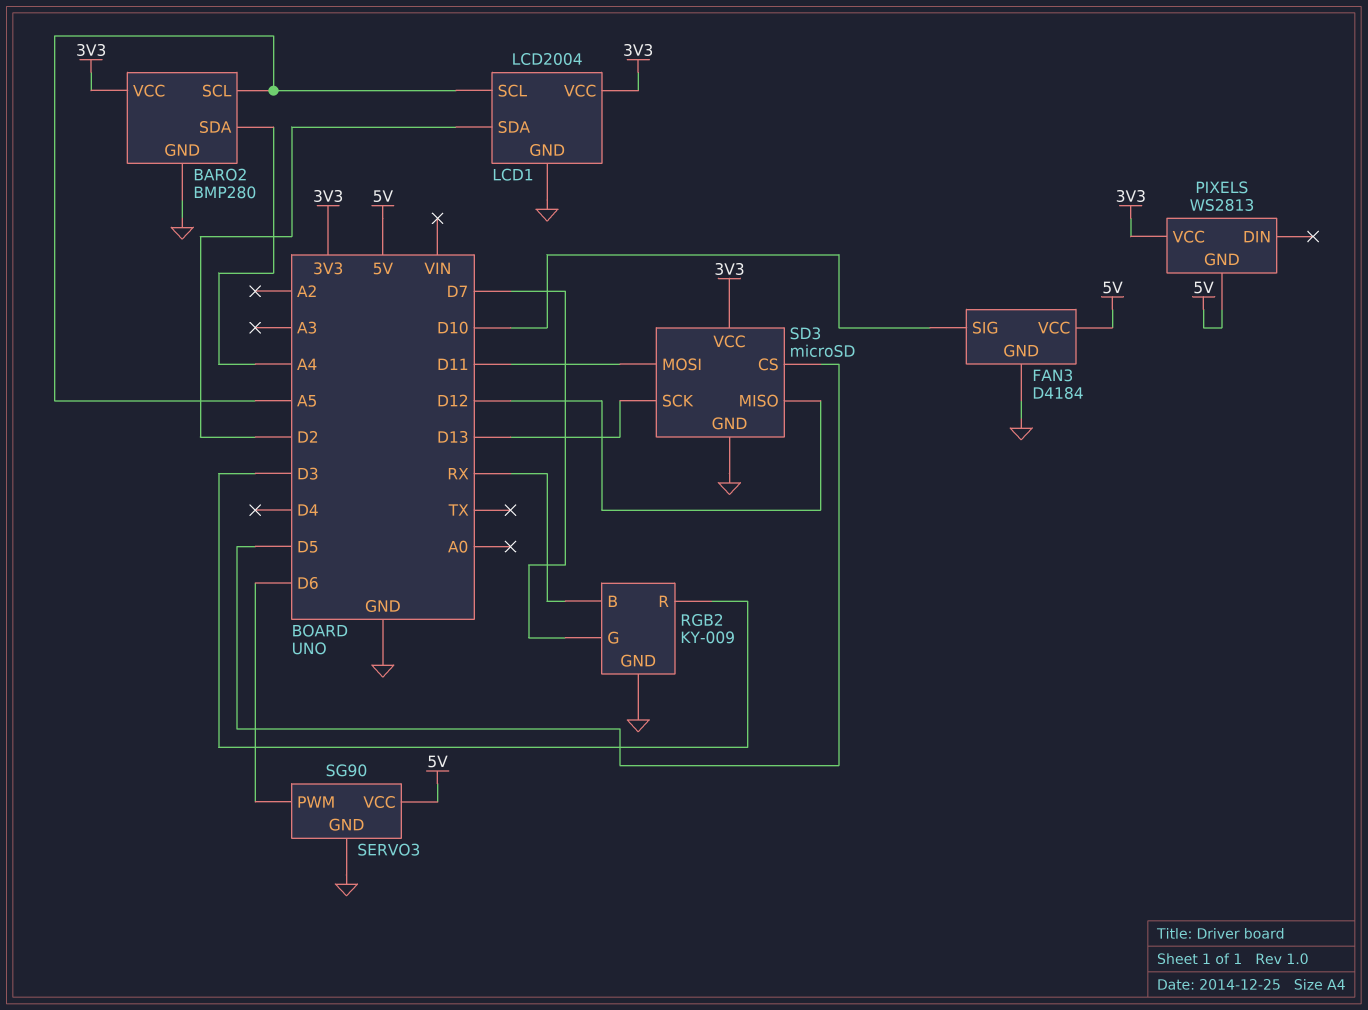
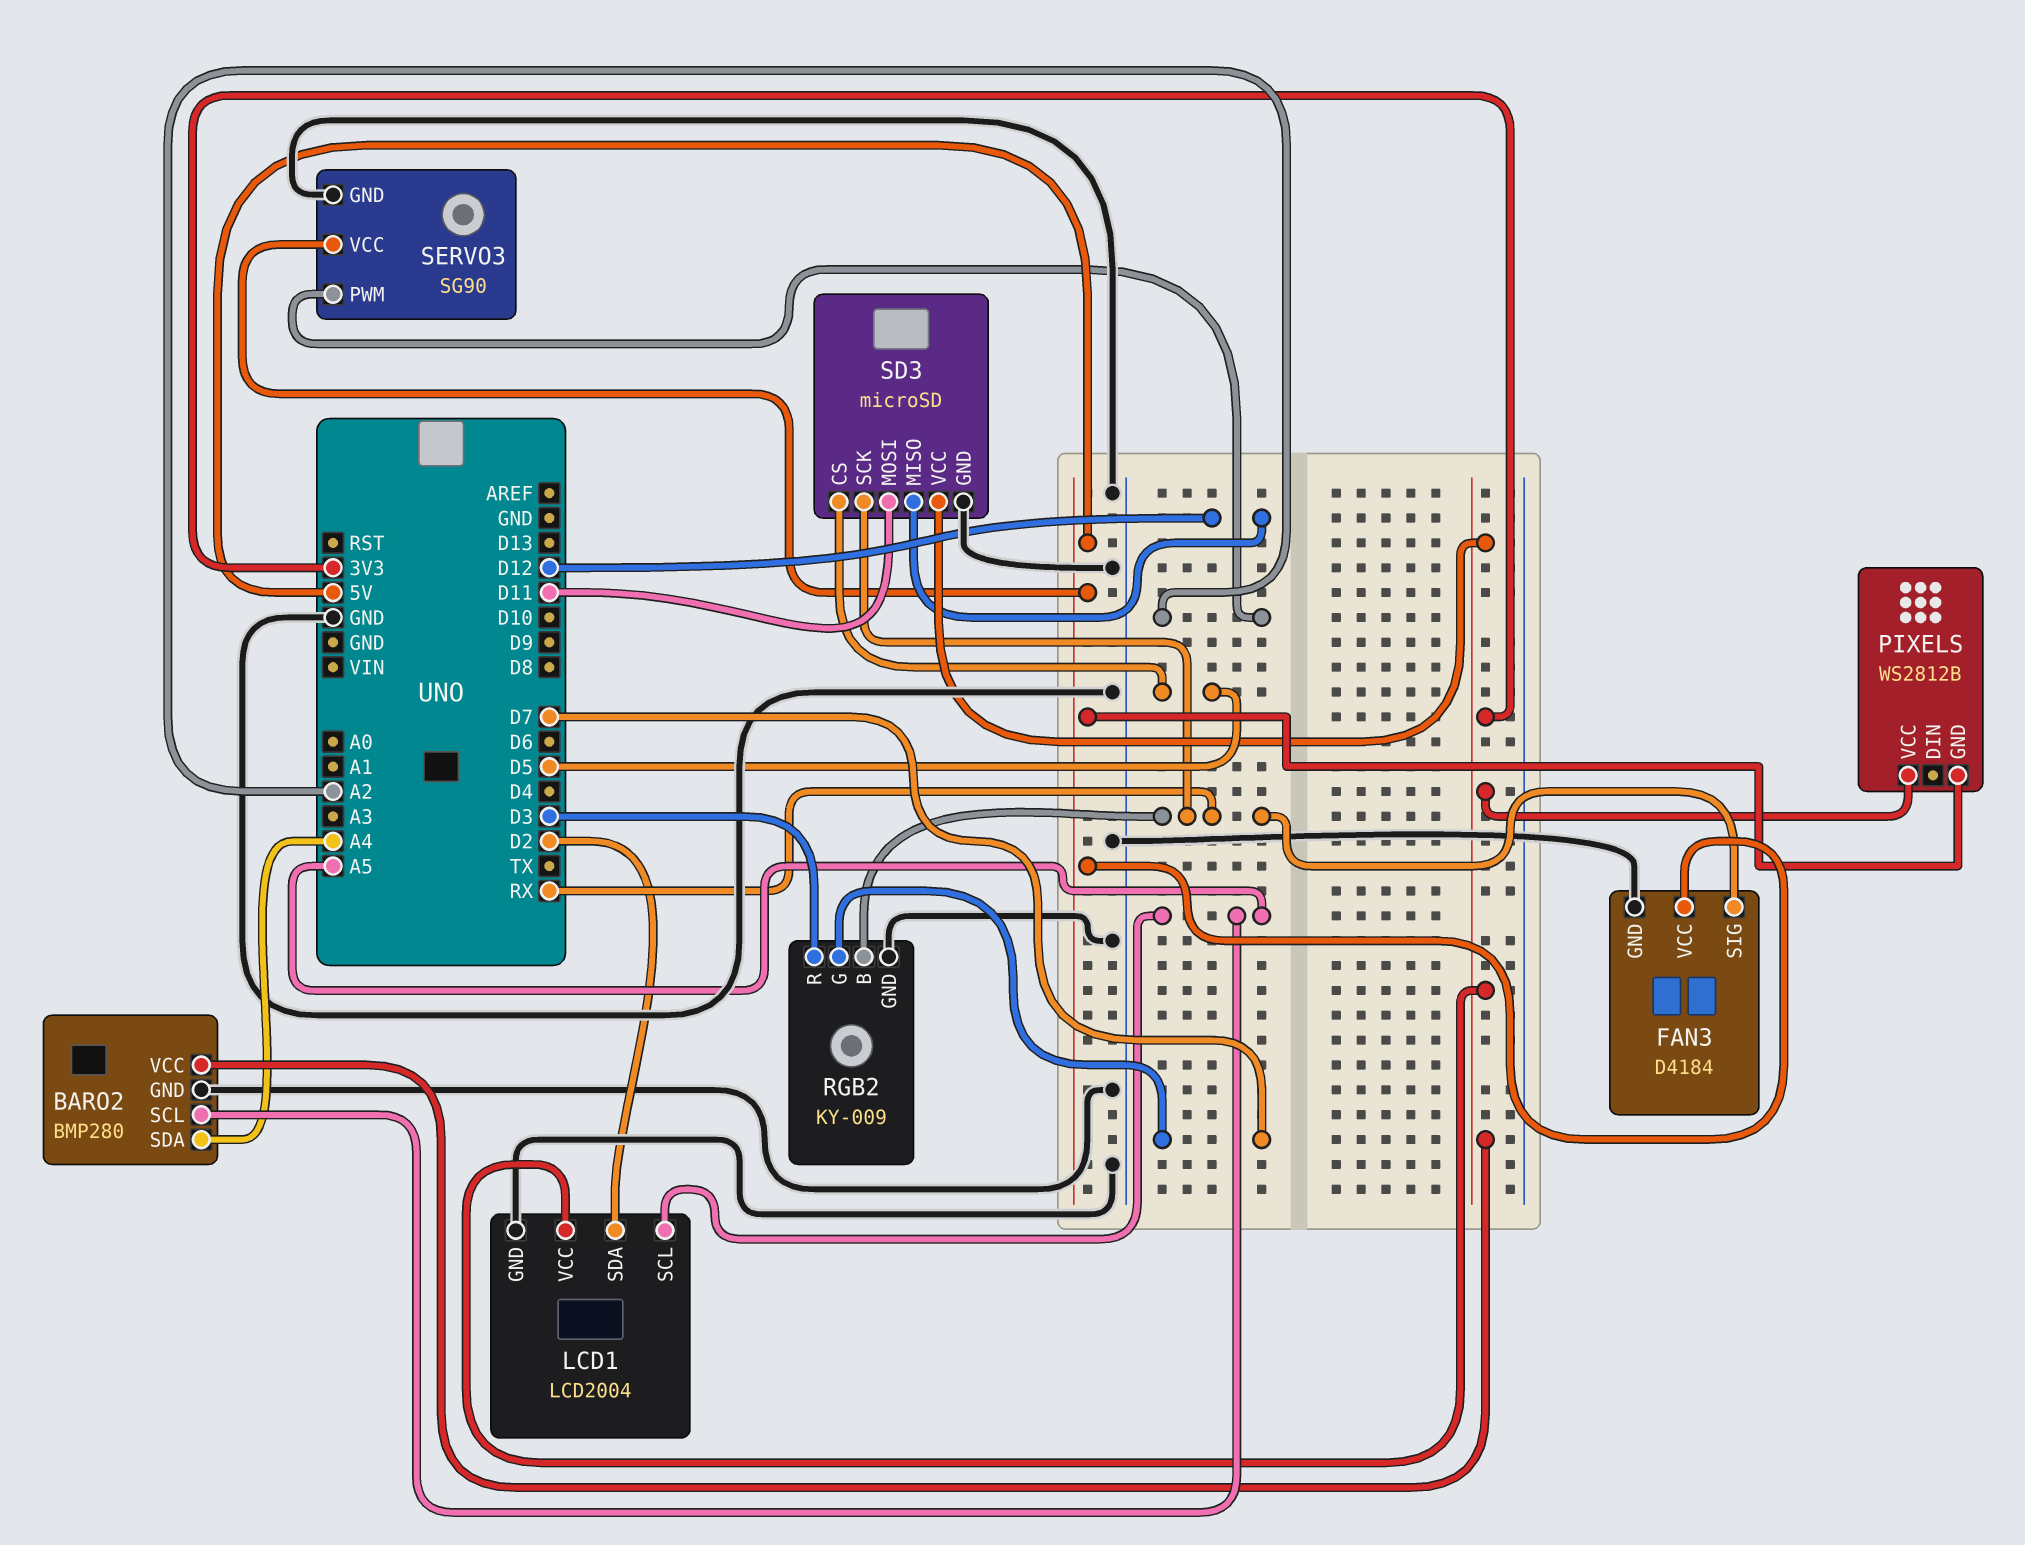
FAN3 pin SIG: D10 -> RX
PIXELS: WS2813 -> WS2812B
SD3 pin SCK: D13 -> RX
SERVO3 pin PWM: D6 -> A2

